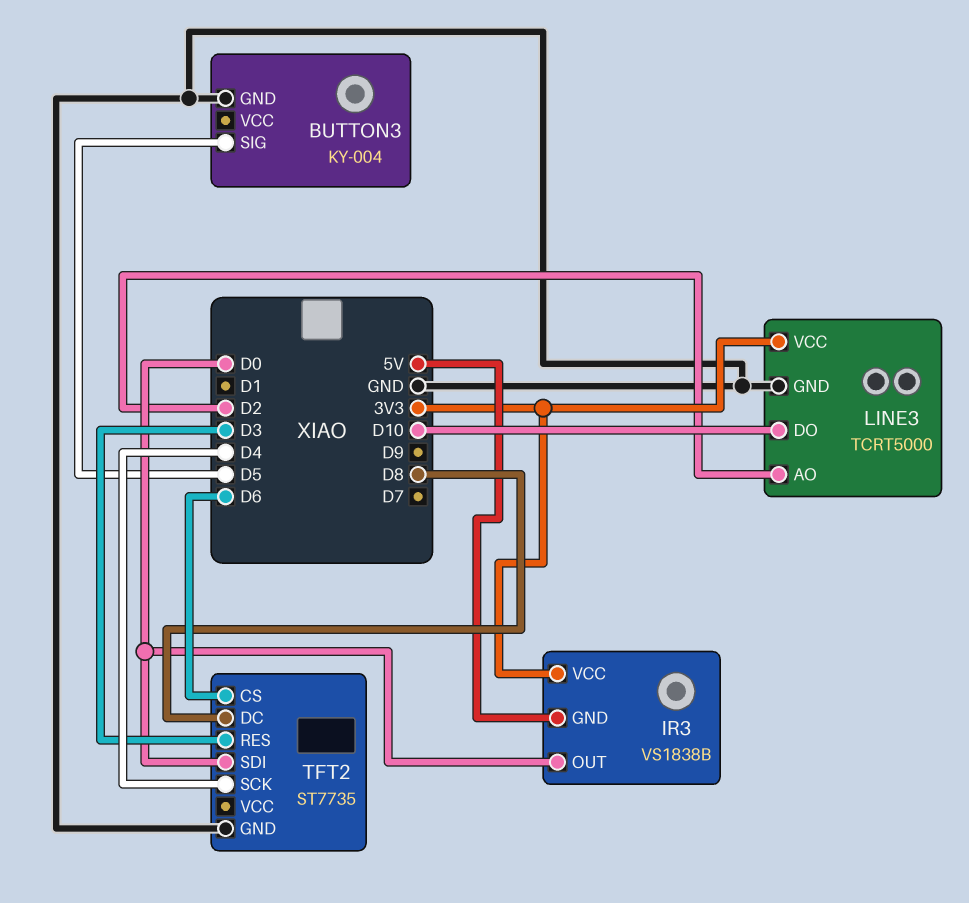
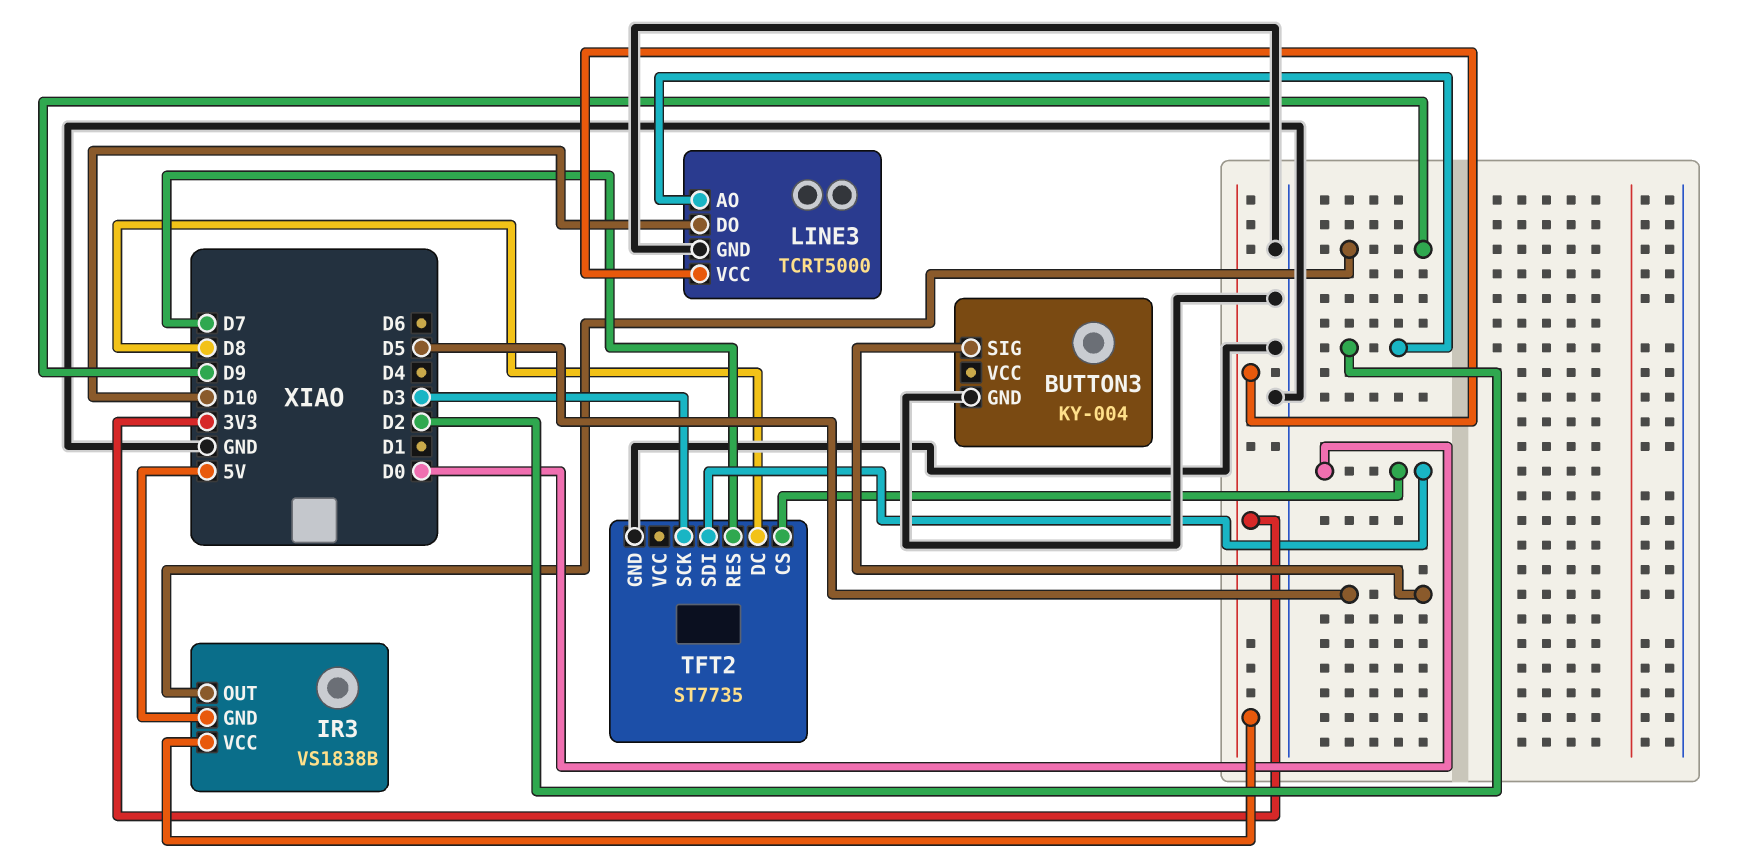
IR3 pin OUT: D0 -> D9
TFT2 pin CS: D6 -> D0
TFT2 pin RES: D3 -> D7
TFT2 pin SCK: D4 -> D3

